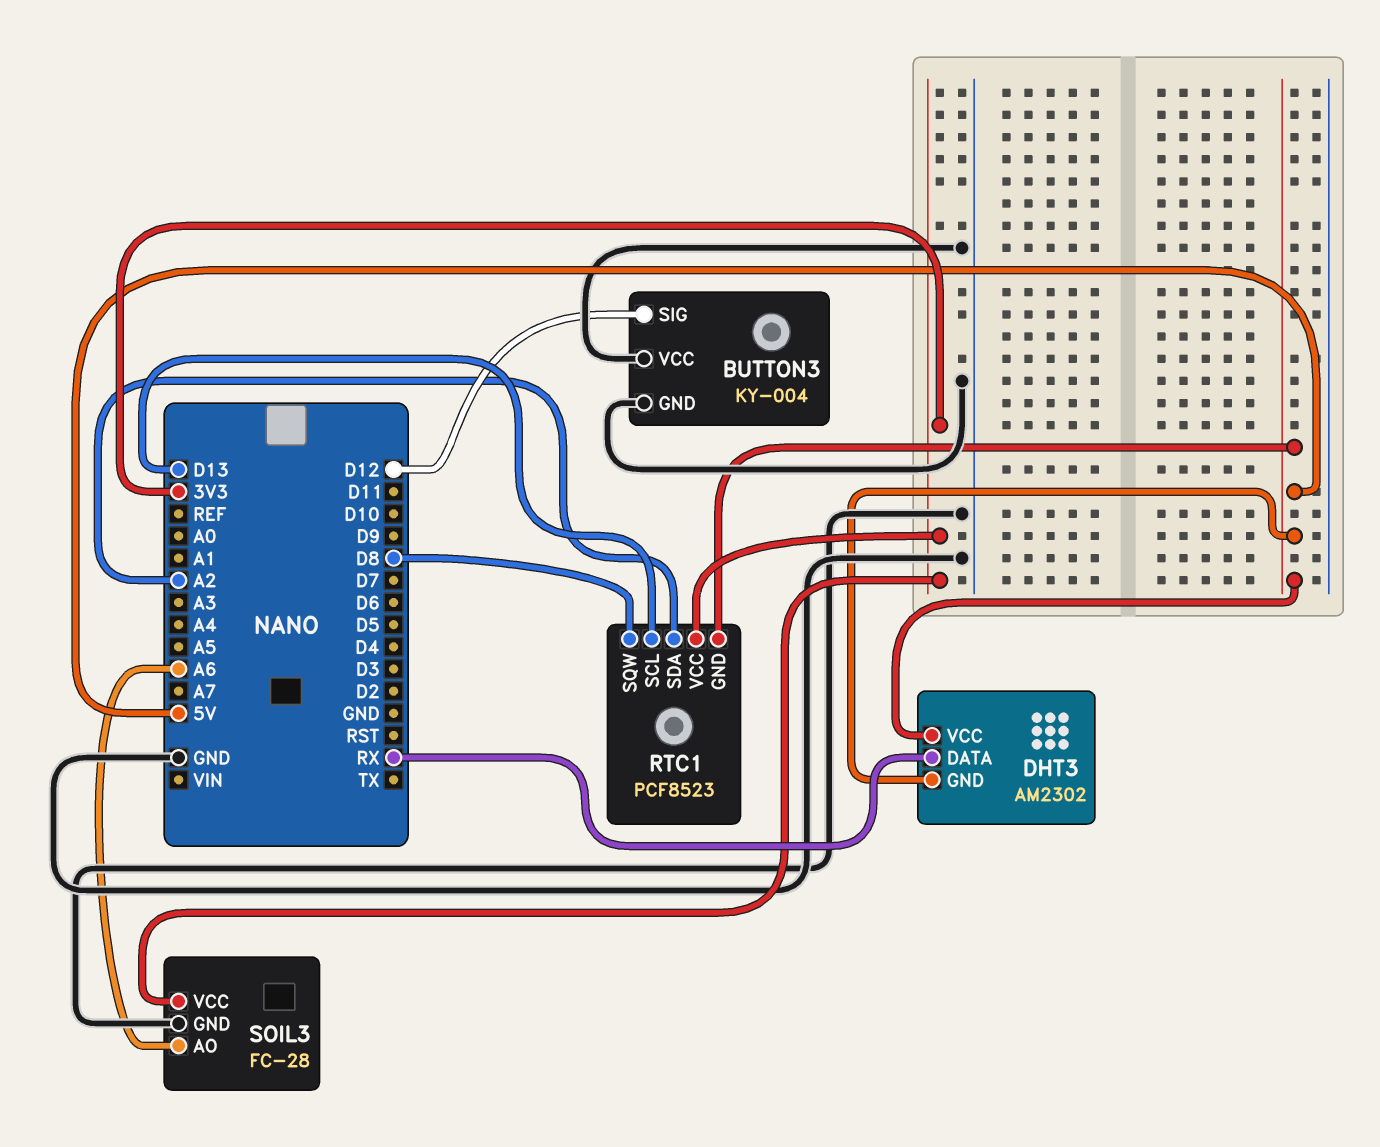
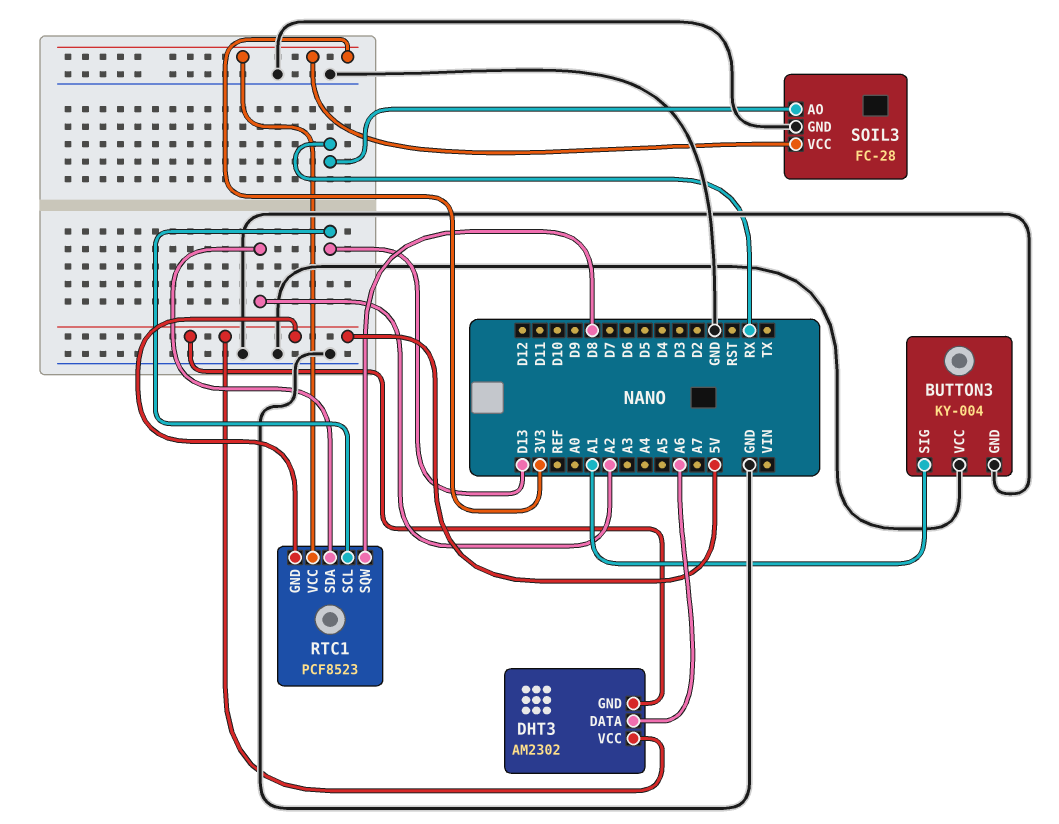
BUTTON3 pin SIG: D12 -> A1
DHT3 pin DATA: RX -> A6
SOIL3 pin AO: A6 -> RX

